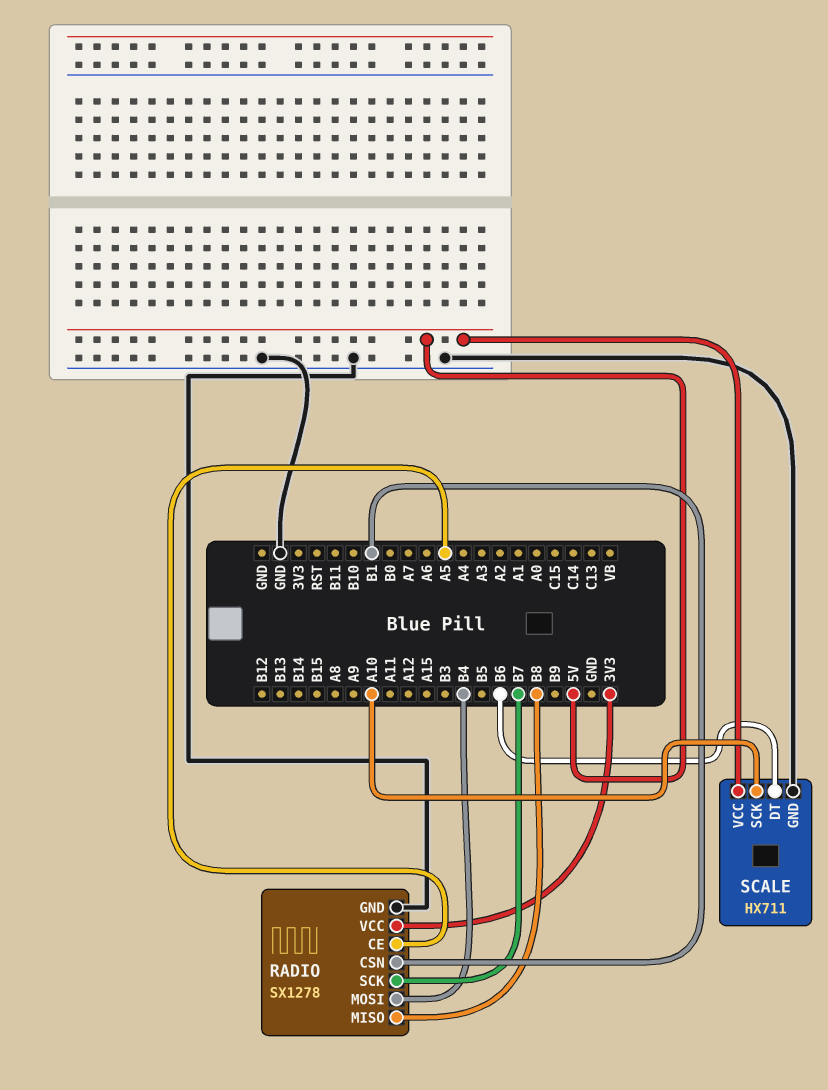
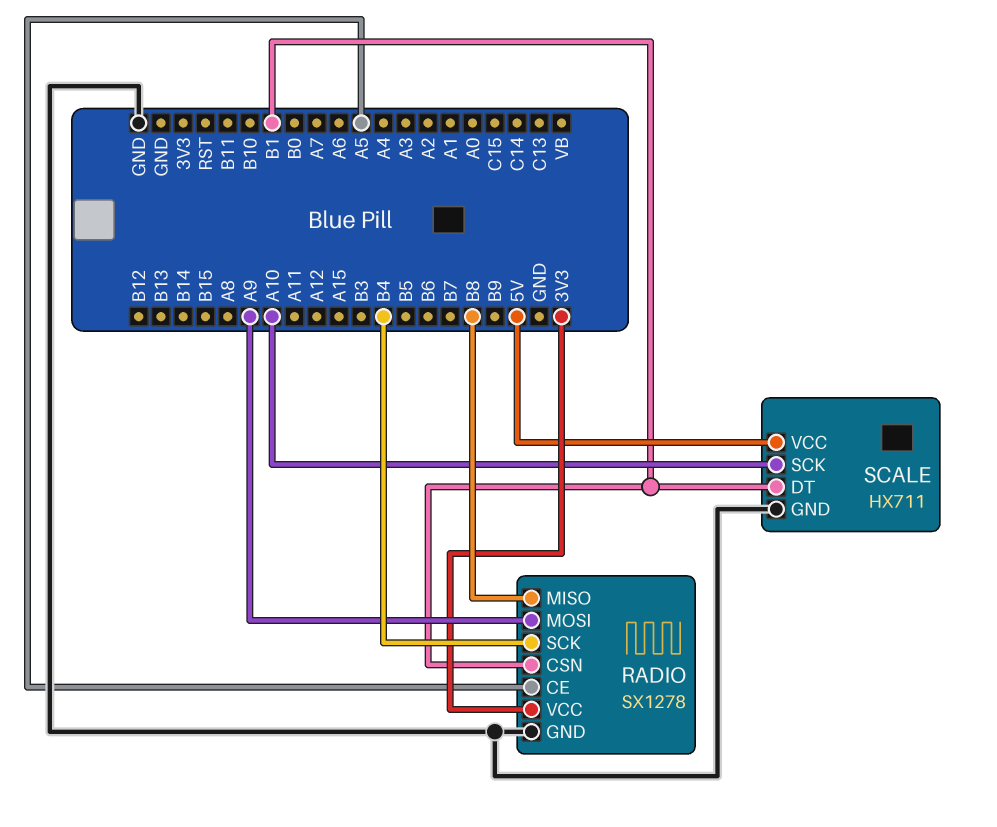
RADIO pin MOSI: B4 -> A9
RADIO pin SCK: B7 -> B4
SCALE pin DT: B6 -> B1

